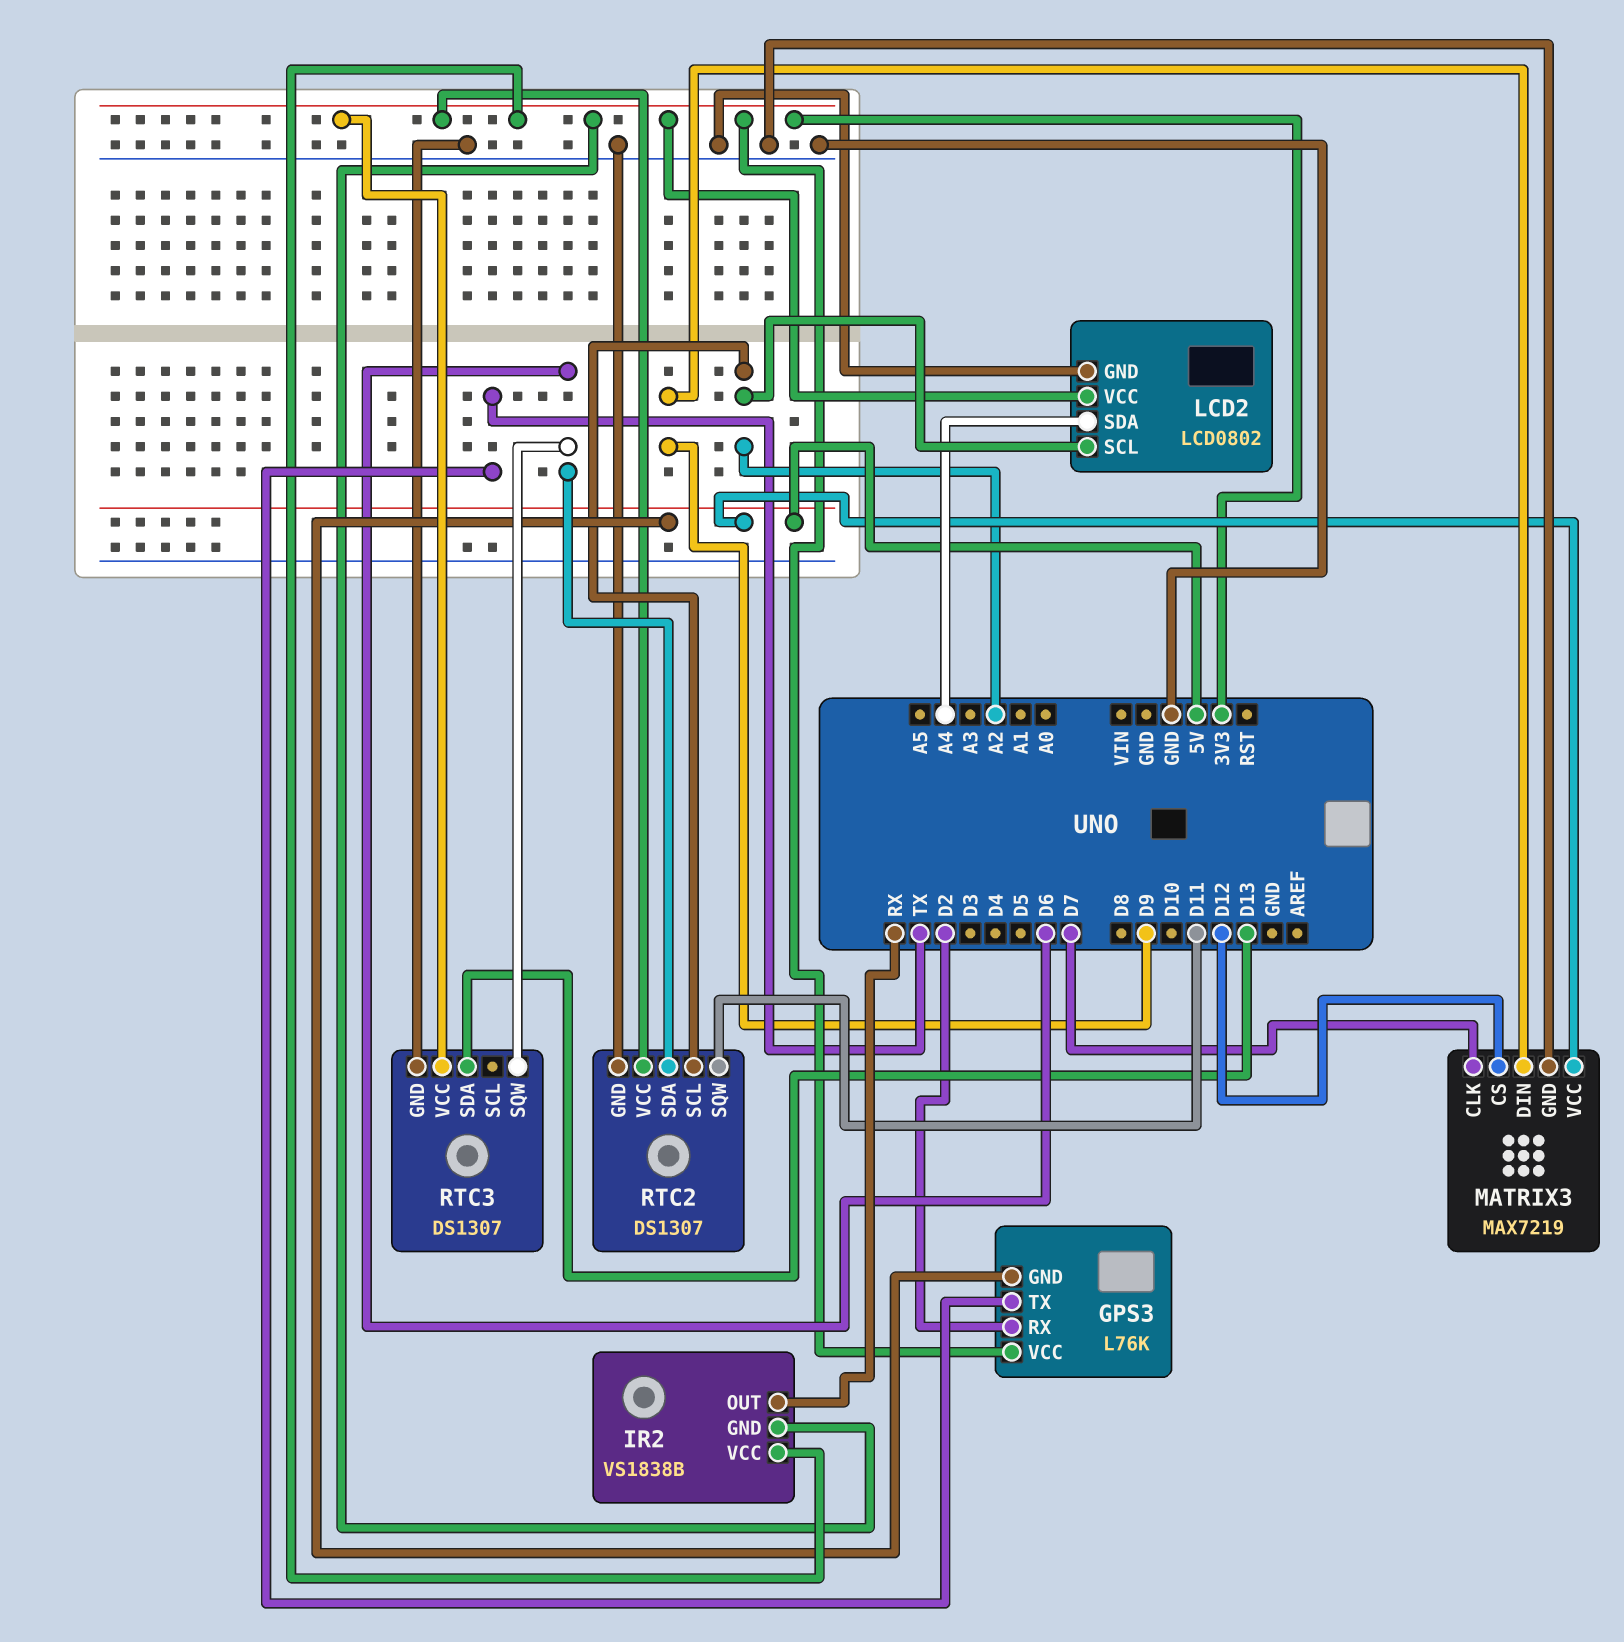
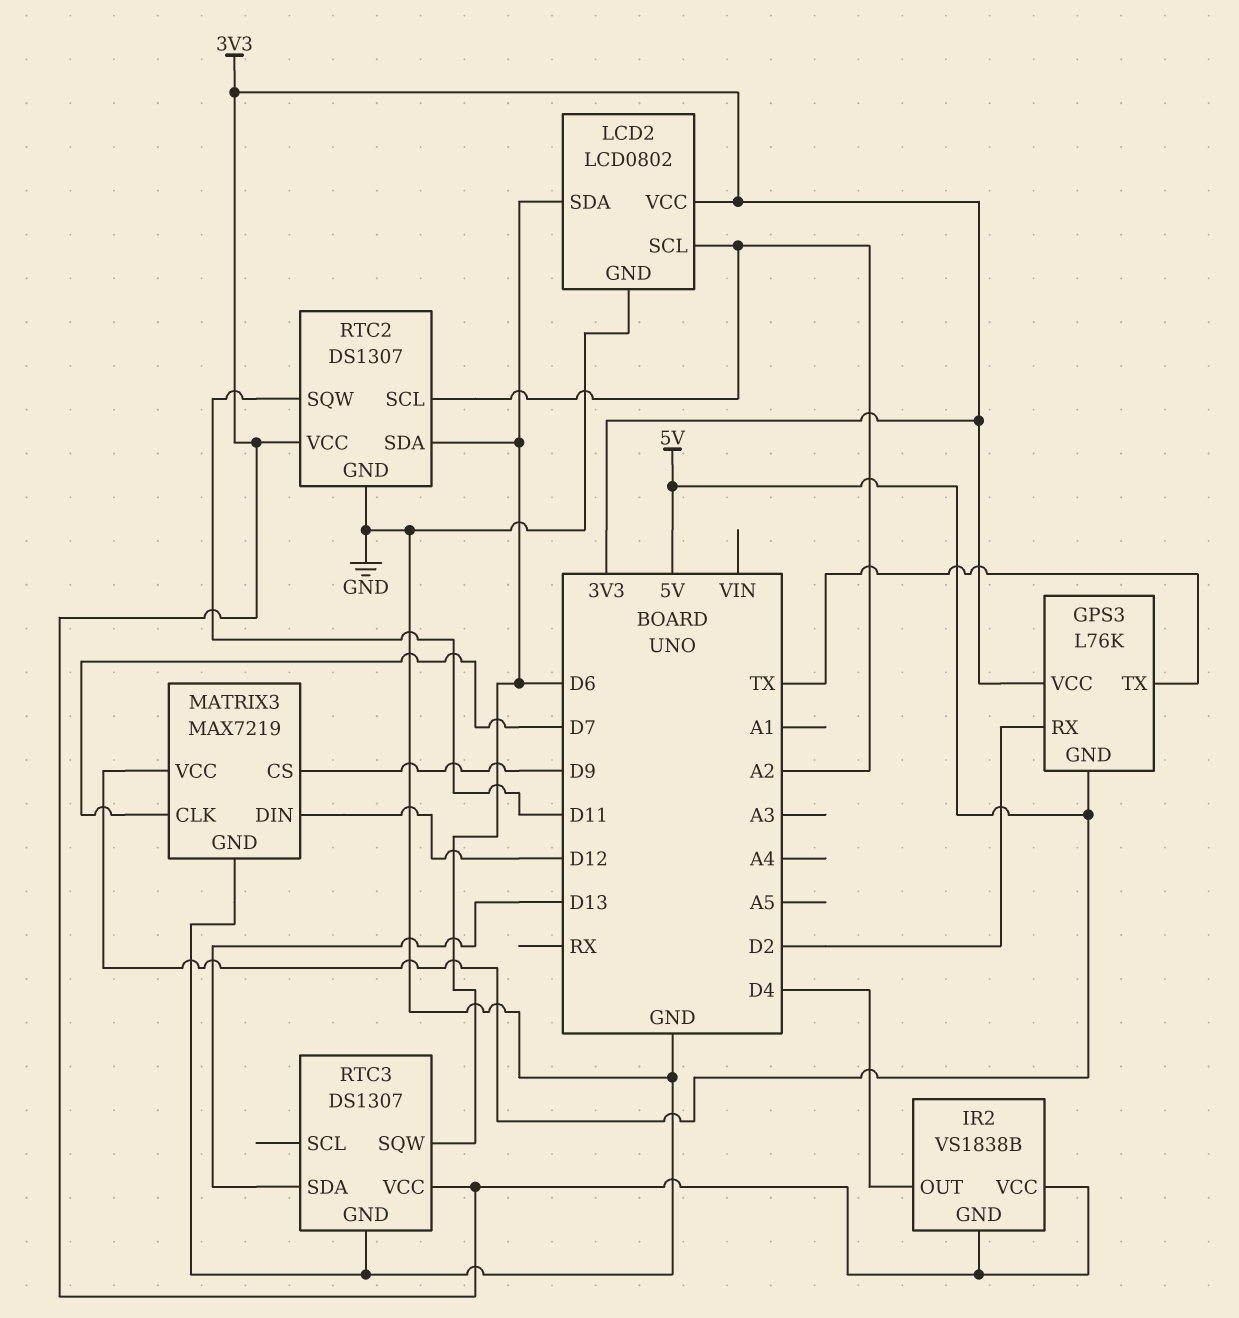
IR2 pin OUT: RX -> D4
LCD2 pin SDA: A4 -> D6
MATRIX3 pin CS: D12 -> D9
MATRIX3 pin DIN: D9 -> D12

